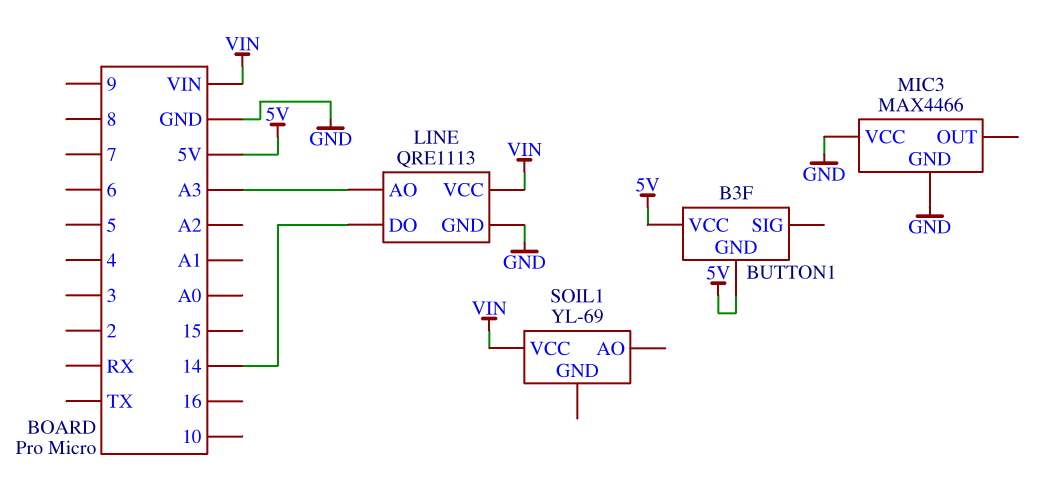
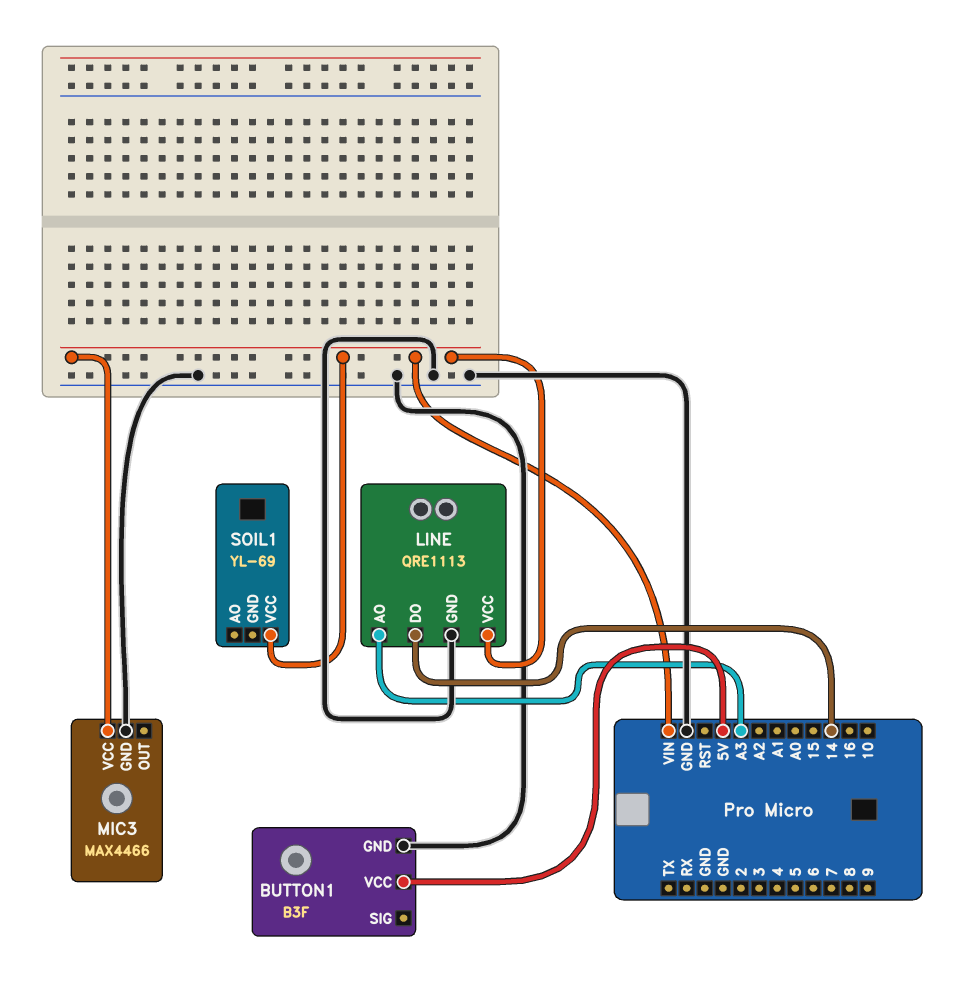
BUTTON1 pin GND: 5V -> GND
MIC3 pin VCC: GND -> VIN

